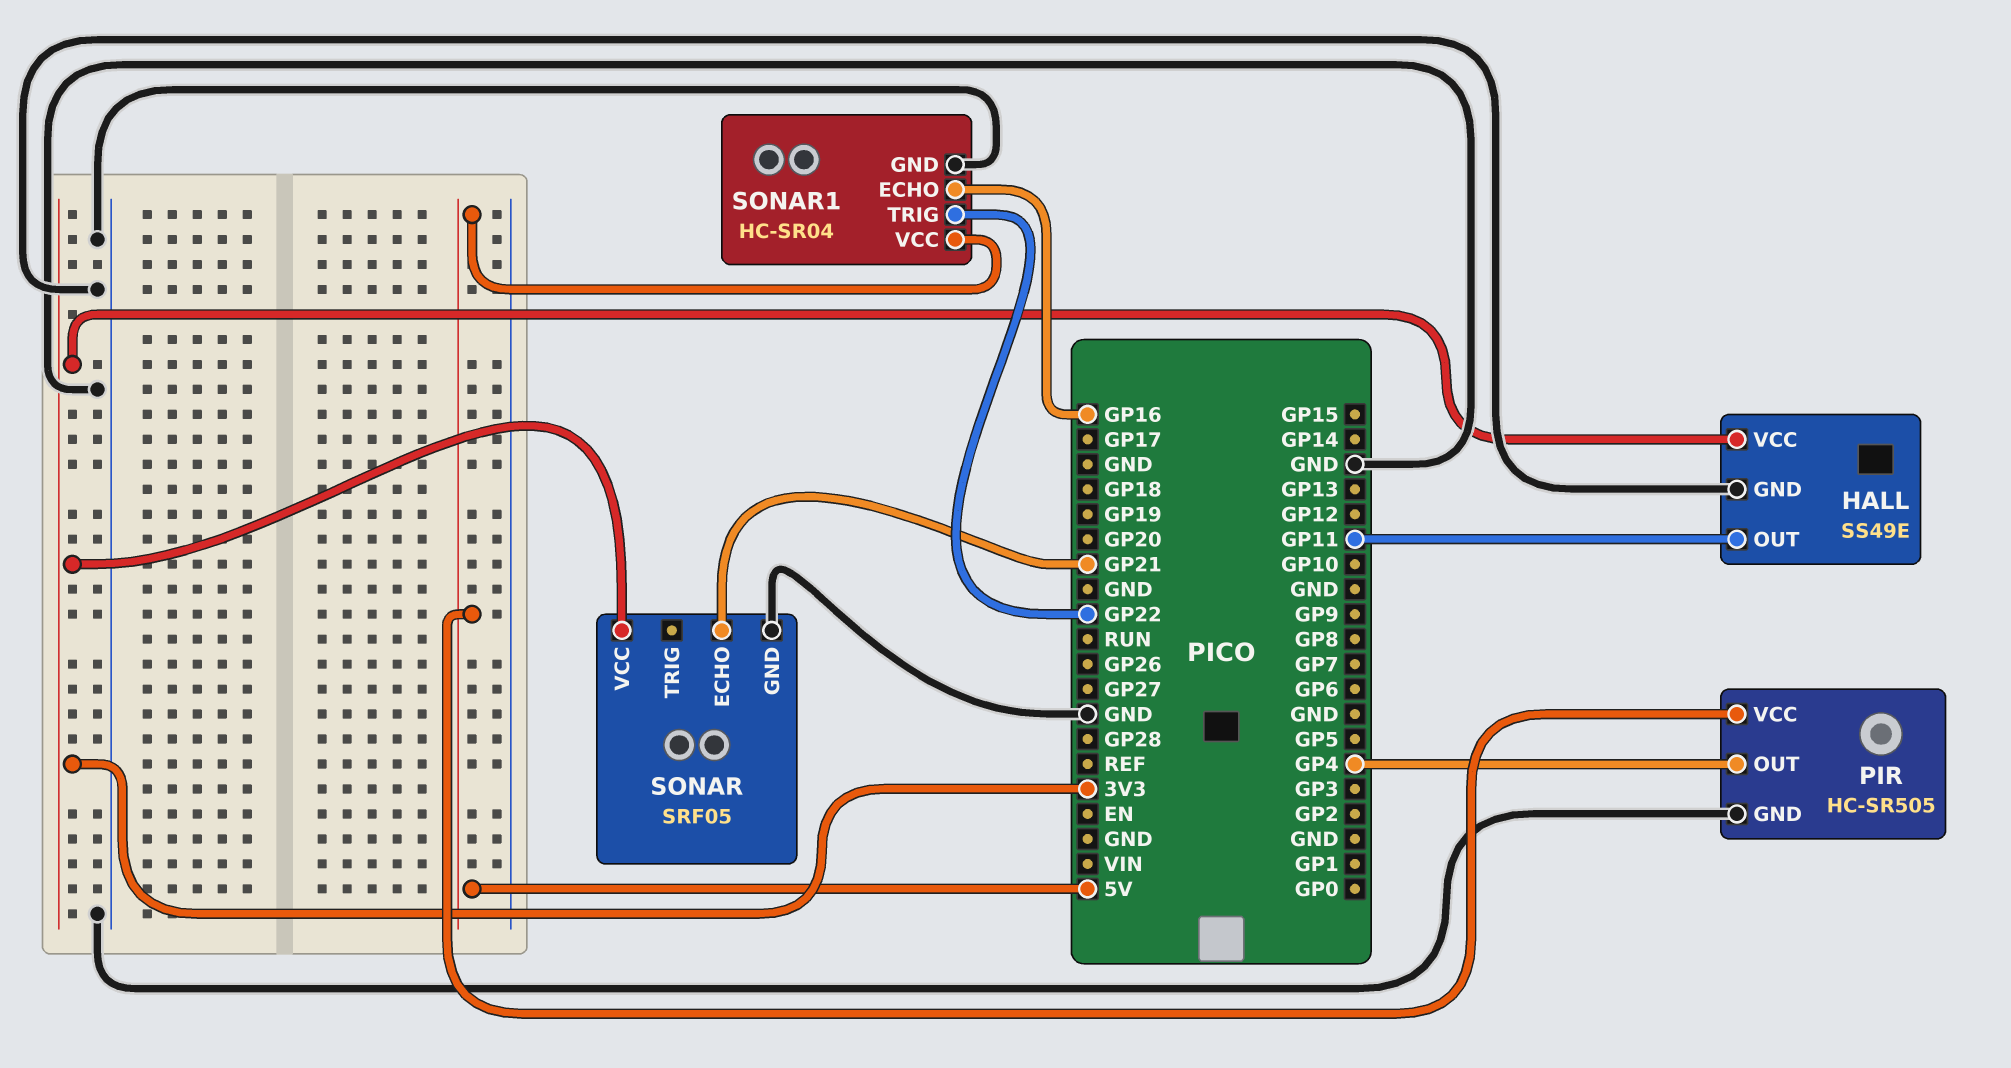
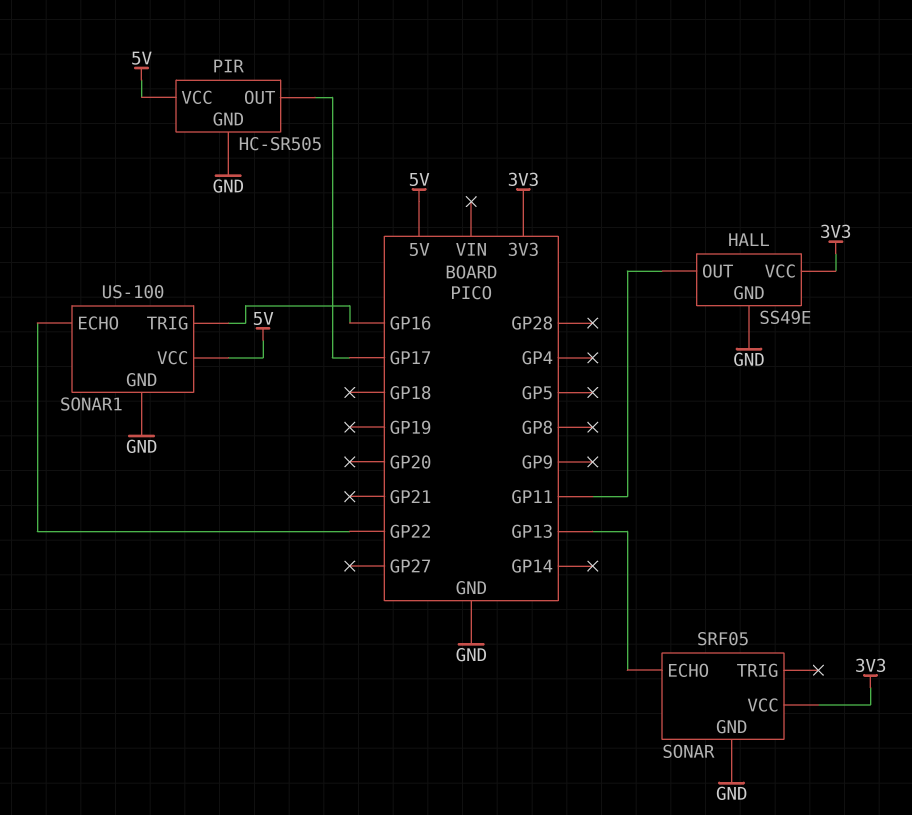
PIR pin OUT: GP4 -> GP17
SONAR pin ECHO: GP21 -> GP13
SONAR1: HC-SR04 -> US-100
SONAR1 pin ECHO: GP16 -> GP22
SONAR1 pin TRIG: GP22 -> GP16

